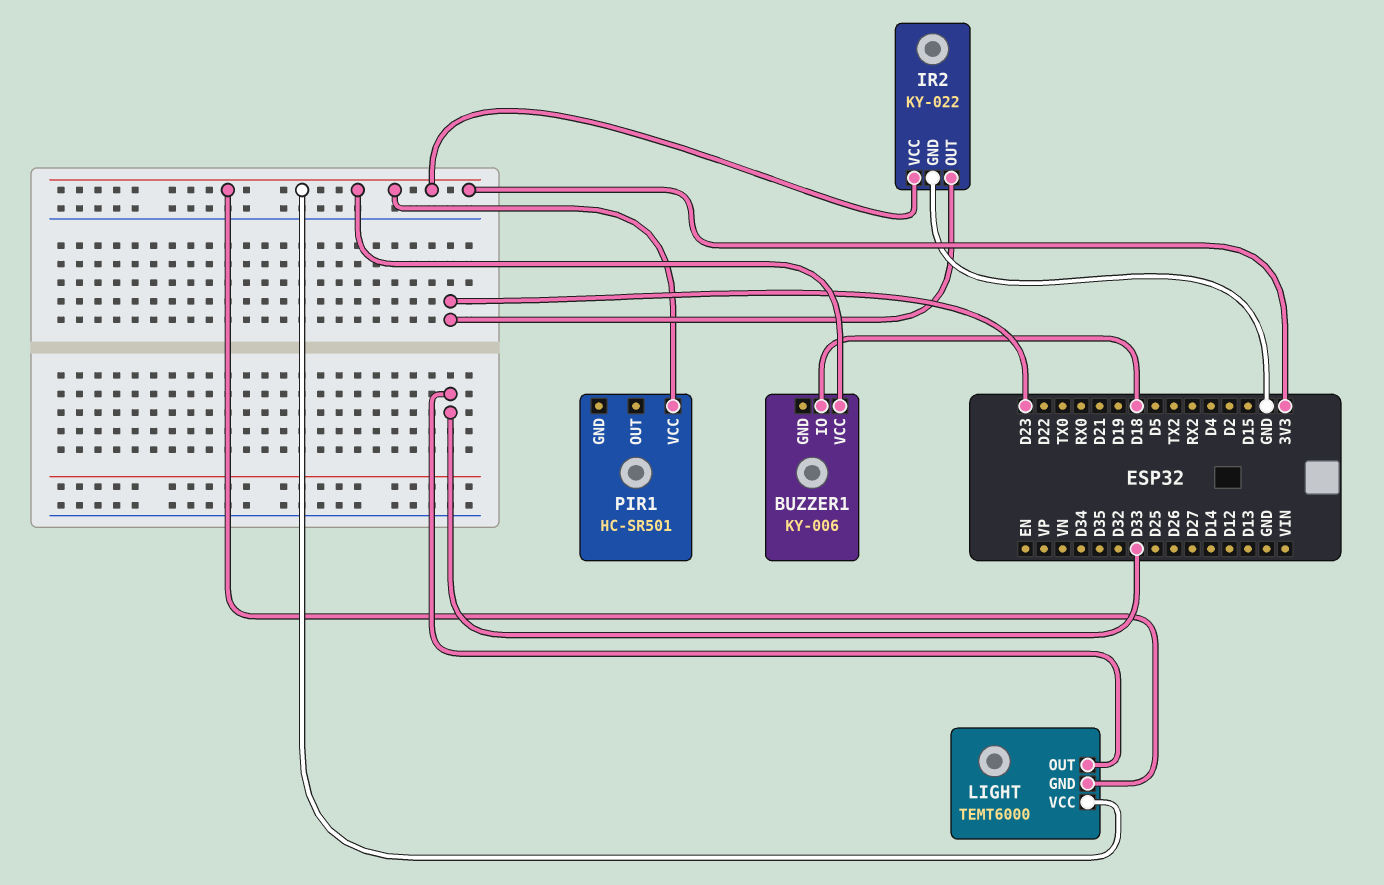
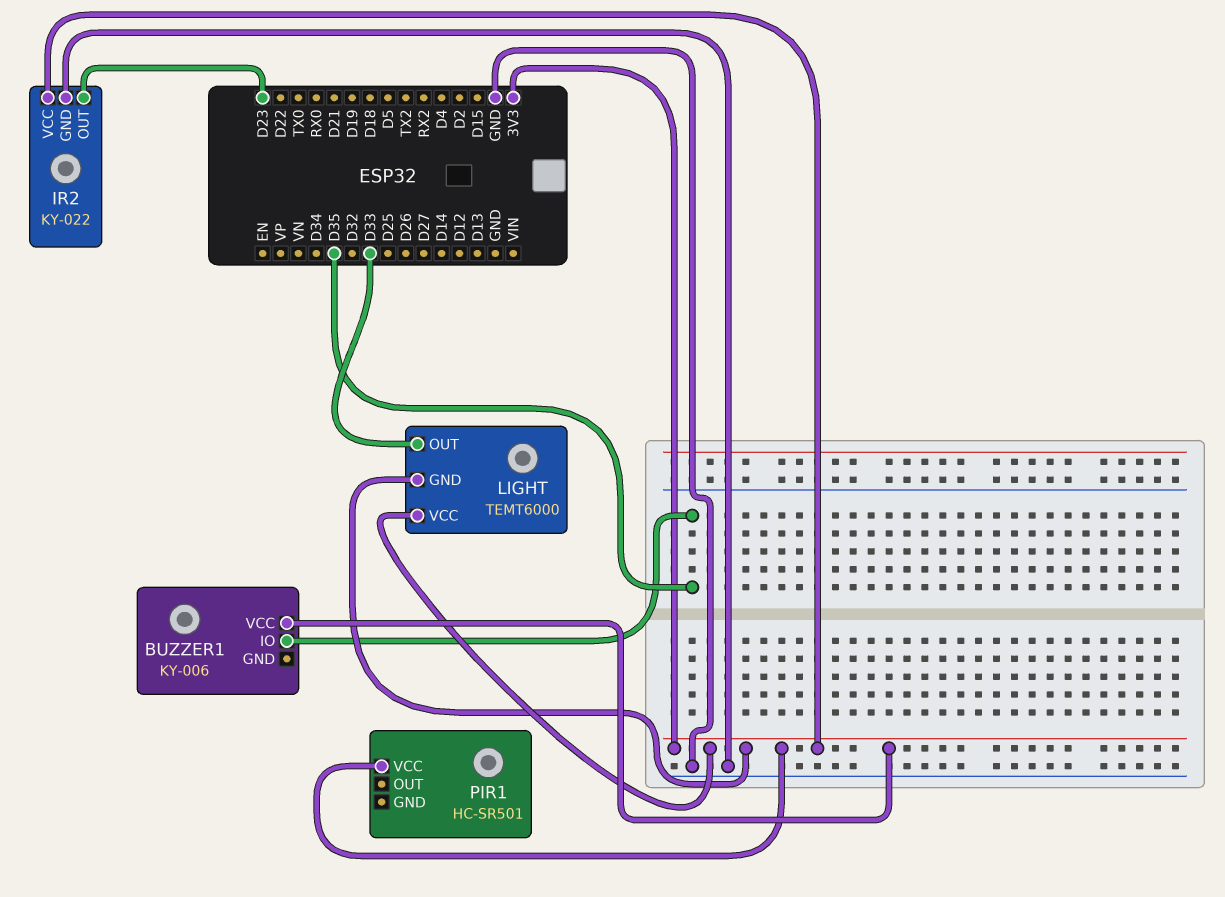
BUZZER1 pin IO: D18 -> D35

